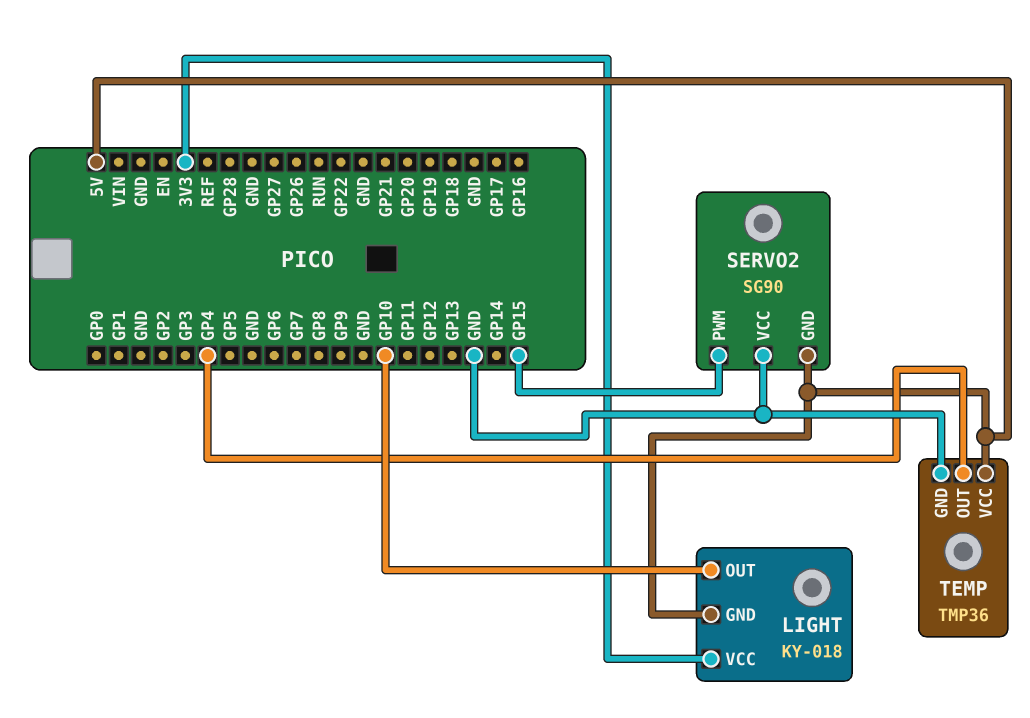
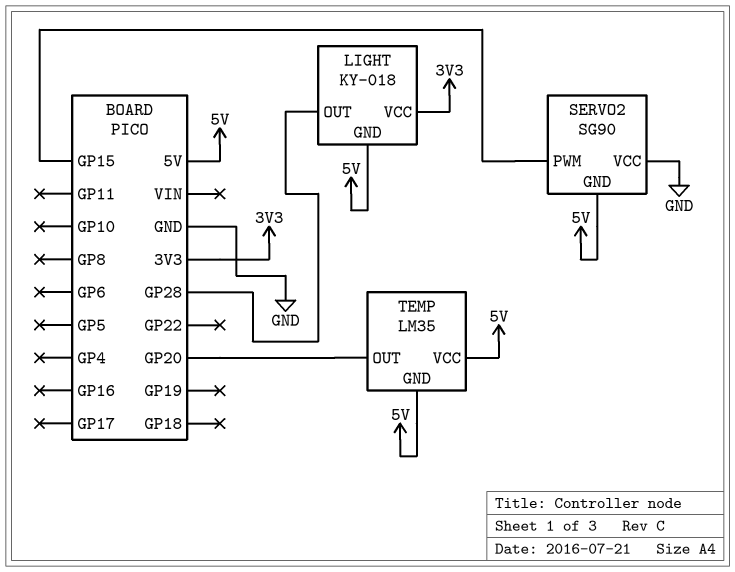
LIGHT pin OUT: GP10 -> GP28
TEMP: TMP36 -> LM35
TEMP pin GND: GND -> 5V
TEMP pin OUT: GP4 -> GP20

